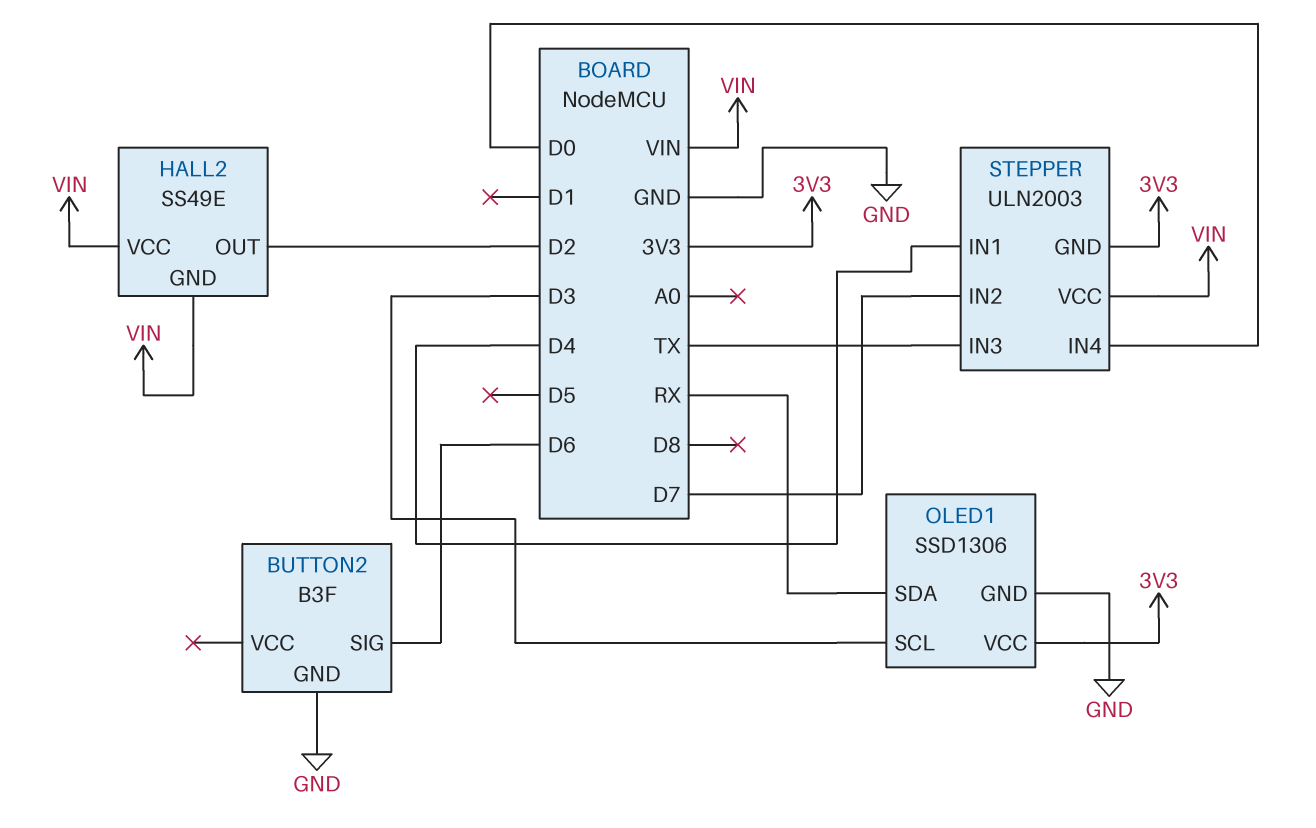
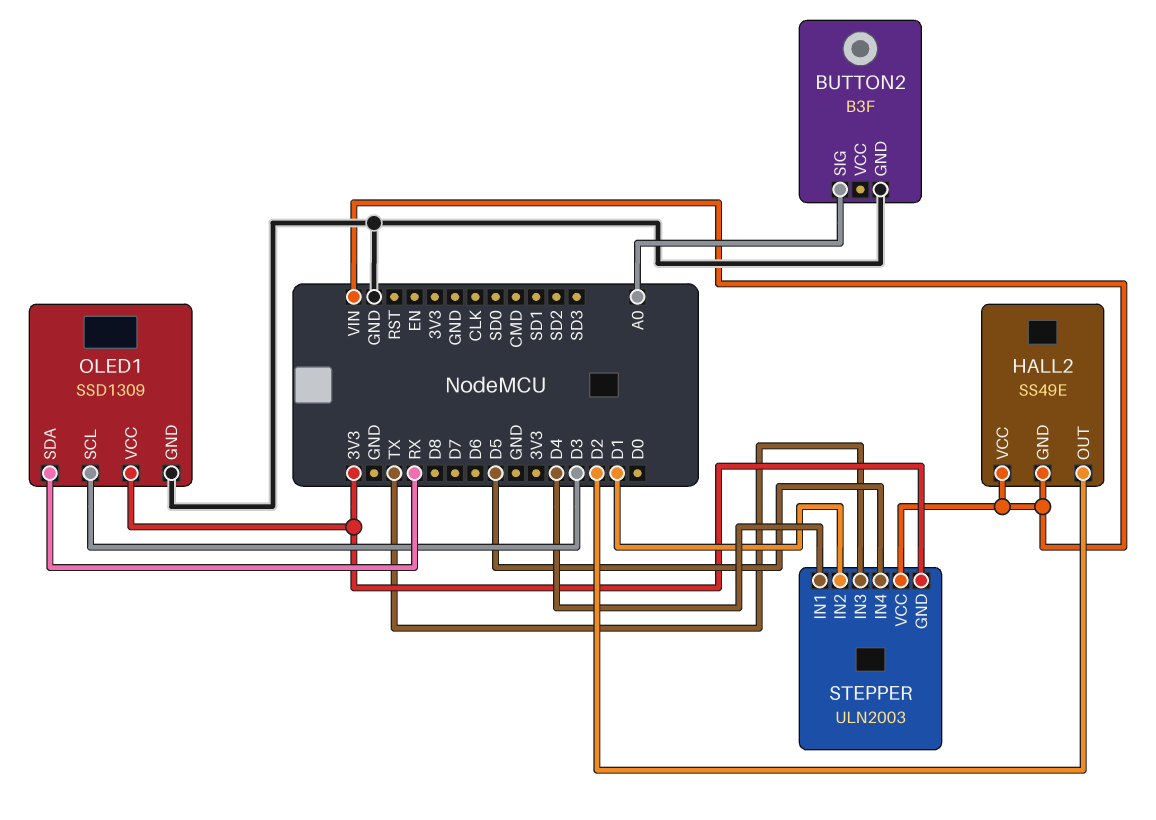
BUTTON2 pin SIG: D6 -> A0
OLED1: SSD1306 -> SSD1309
STEPPER pin IN2: D7 -> D1
STEPPER pin IN4: D0 -> D5

